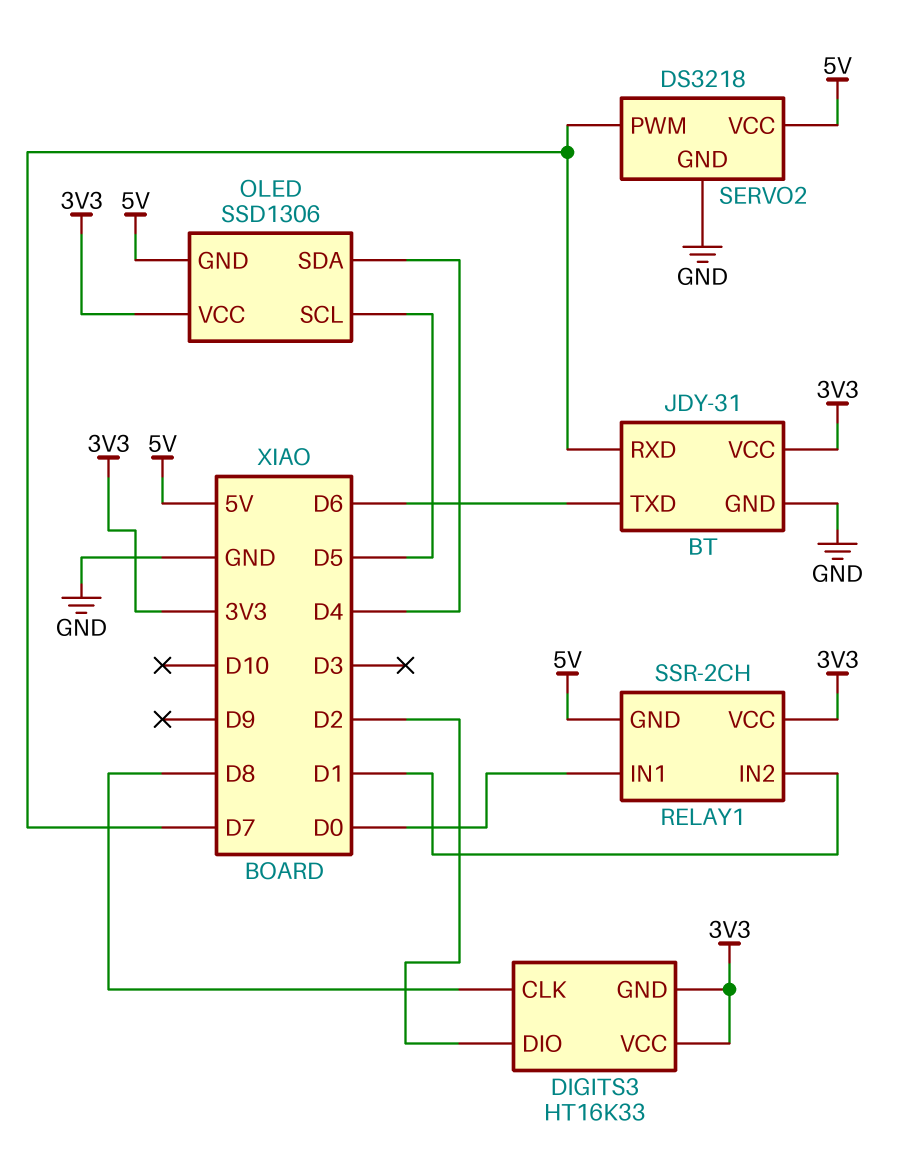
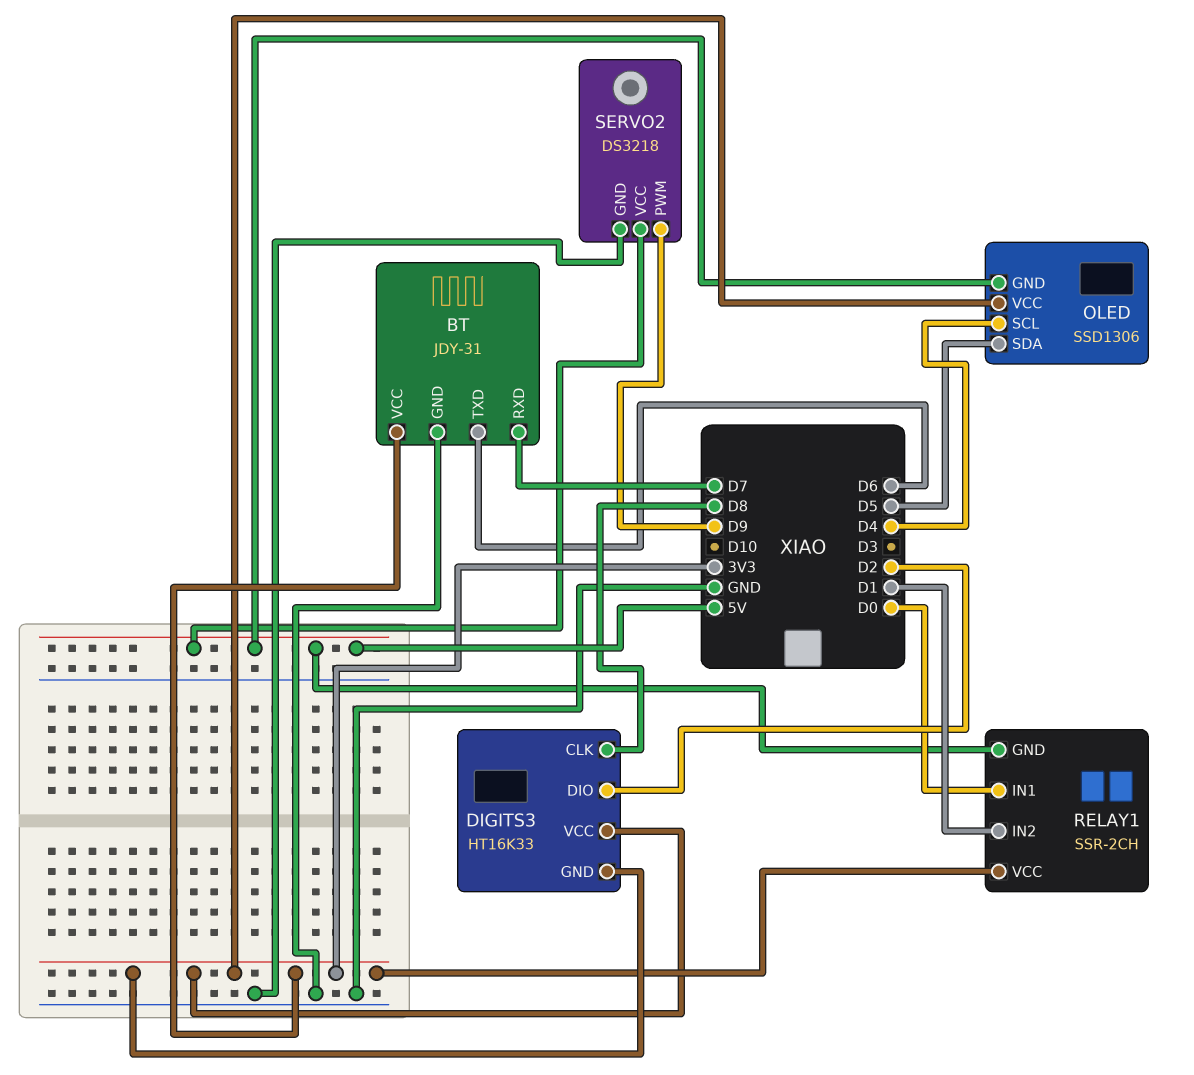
OLED pin SCL: D5 -> D4
OLED pin SDA: D4 -> D5
SERVO2 pin PWM: D7 -> D9

